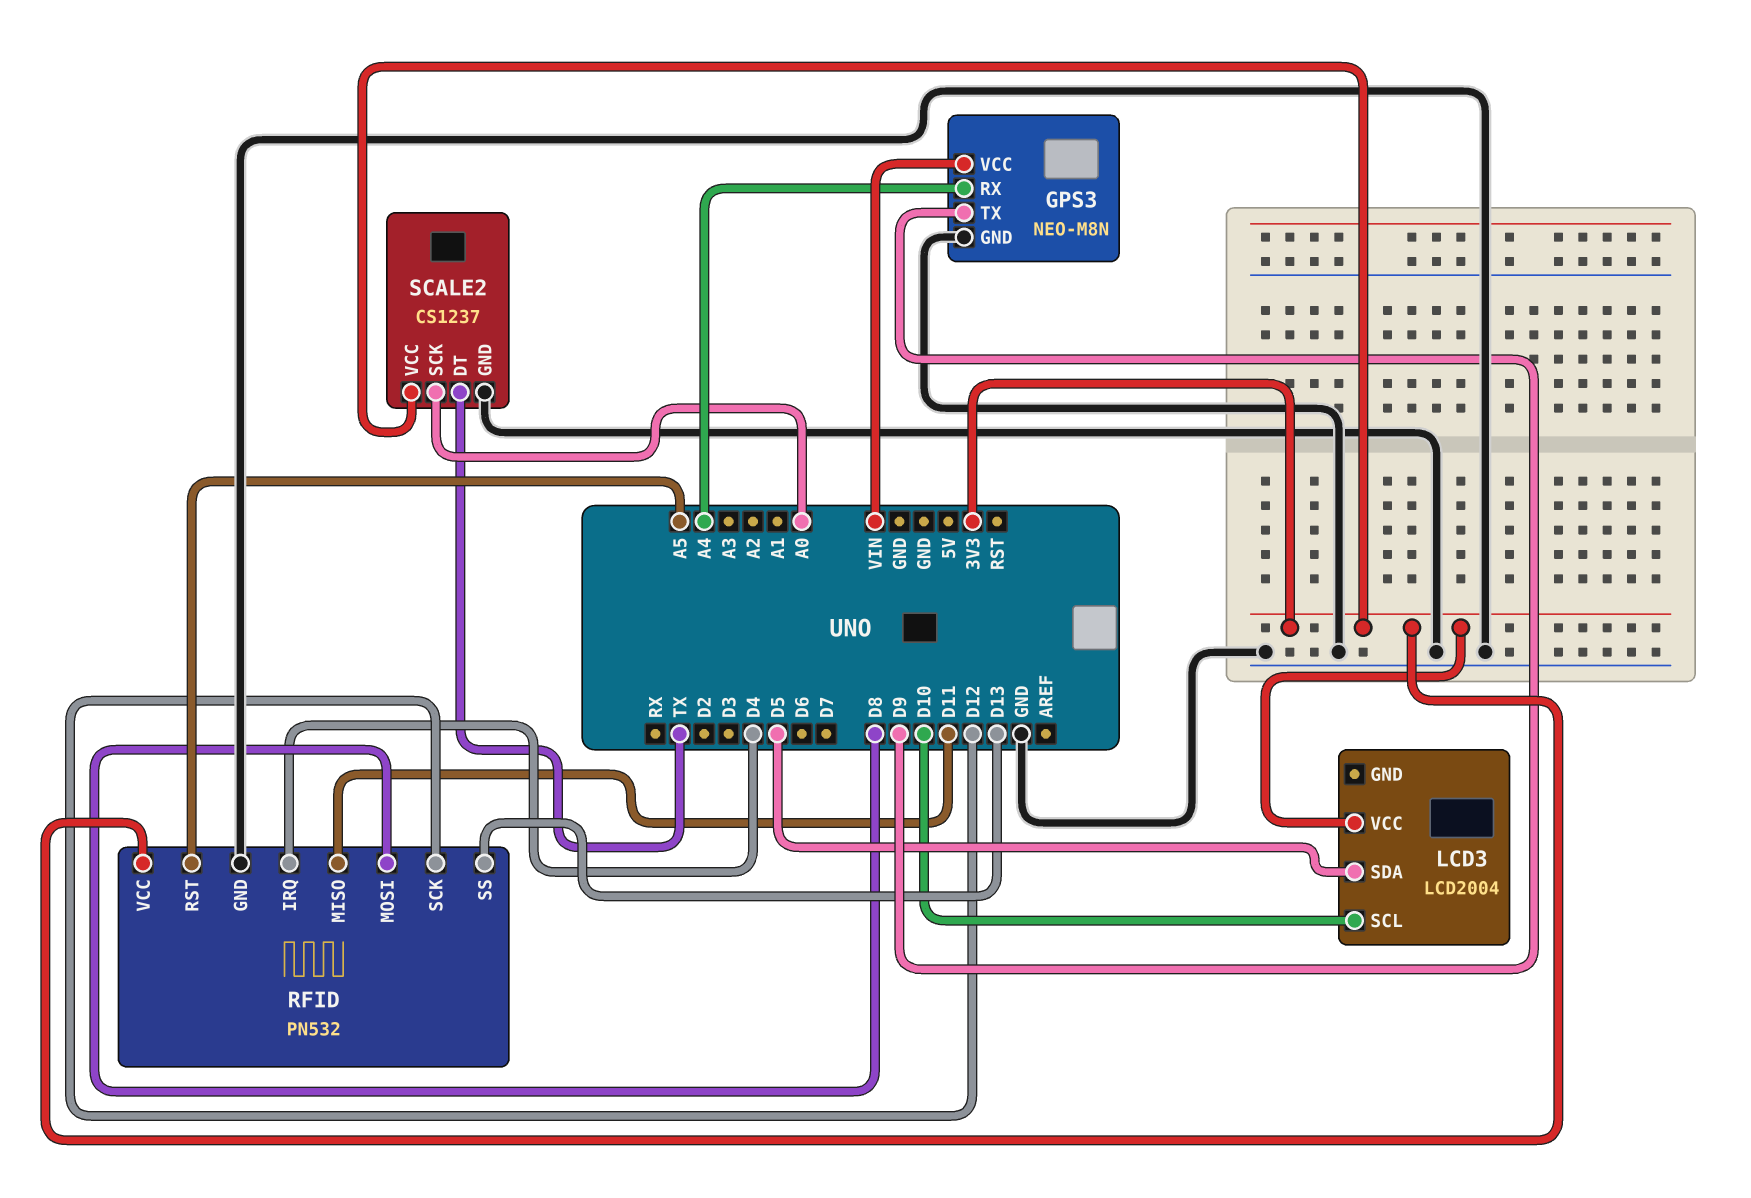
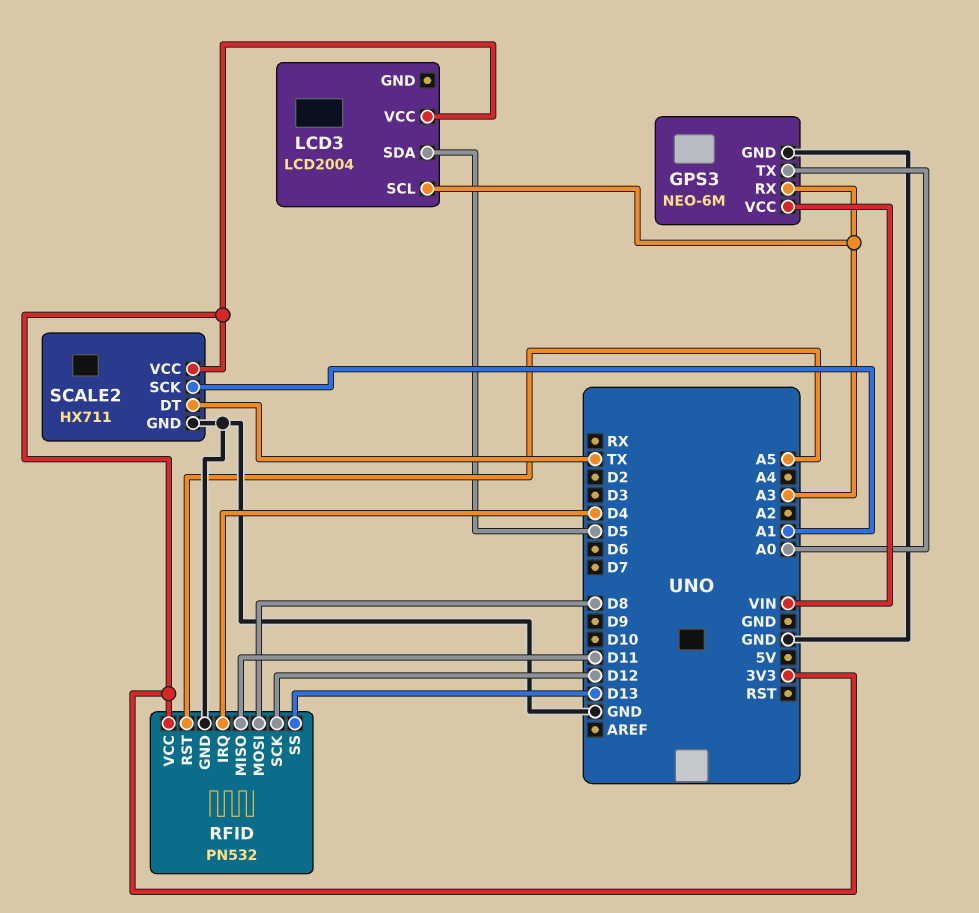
GPS3: NEO-M8N -> NEO-6M
GPS3 pin RX: A4 -> A3
GPS3 pin TX: D9 -> A0
LCD3 pin SCL: D10 -> A3
SCALE2: CS1237 -> HX711
SCALE2 pin SCK: A0 -> A1

